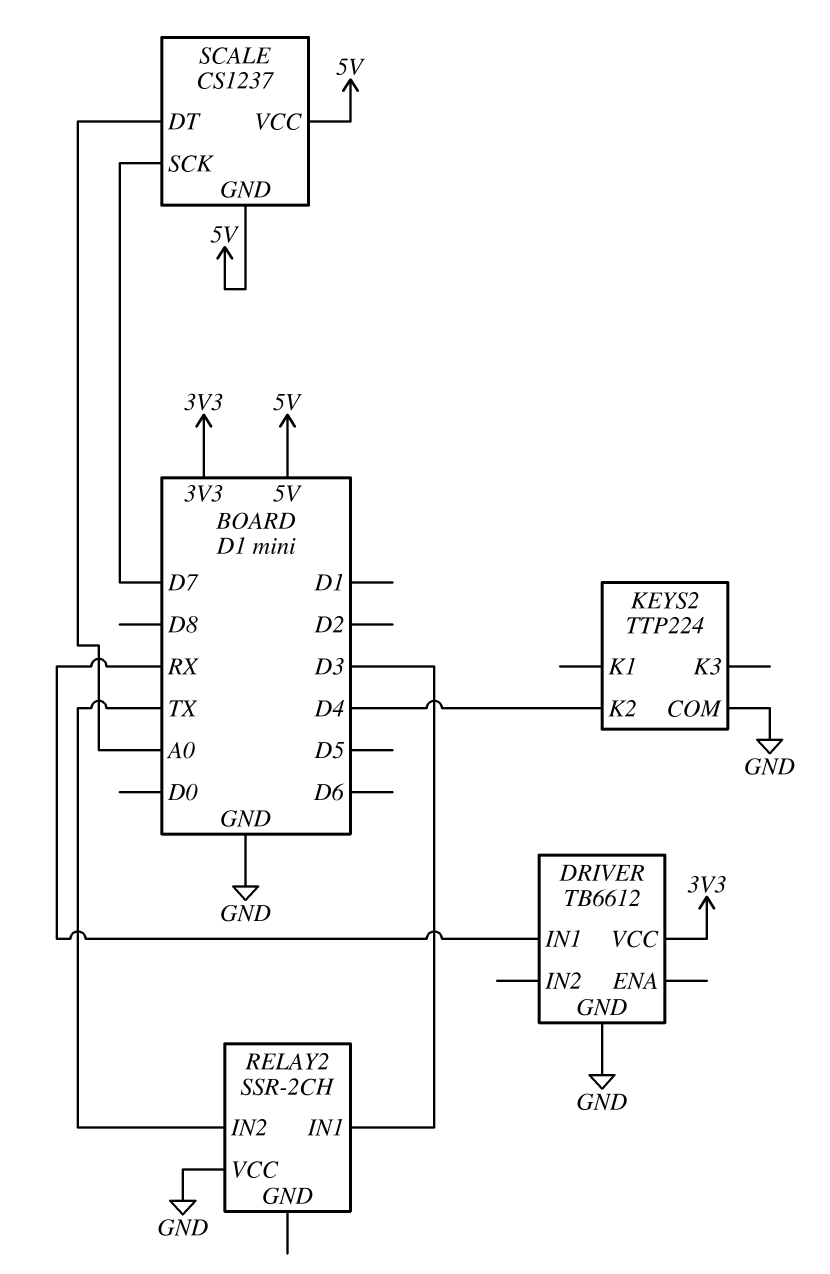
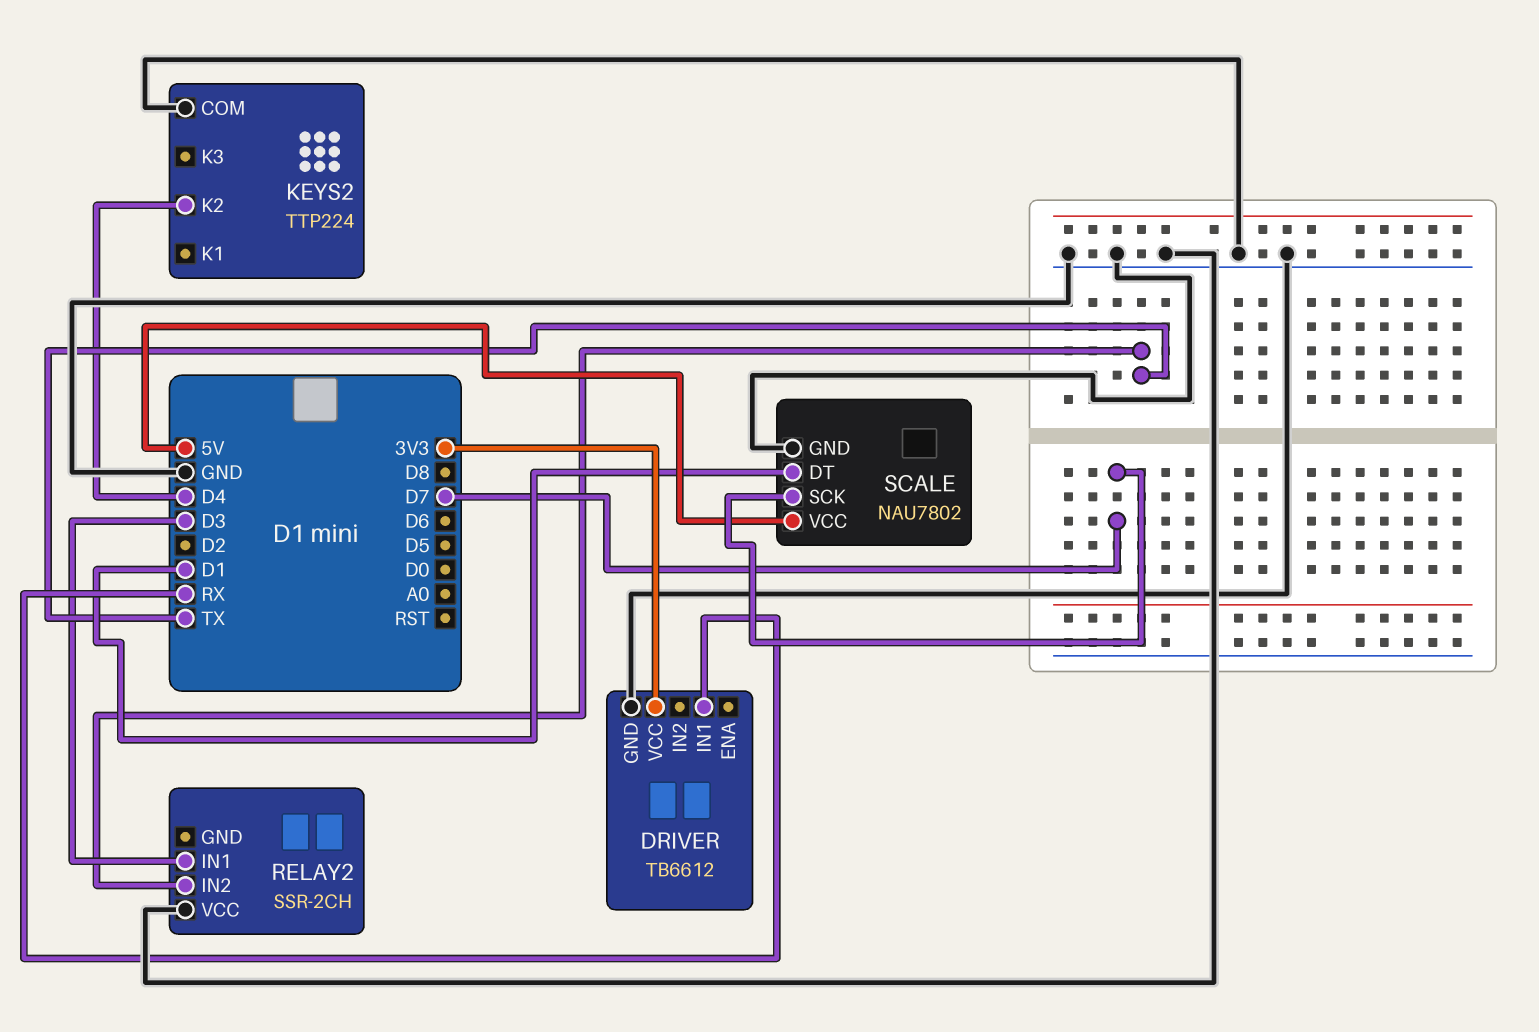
SCALE: CS1237 -> NAU7802
SCALE pin DT: A0 -> D1
SCALE pin GND: 5V -> GND

